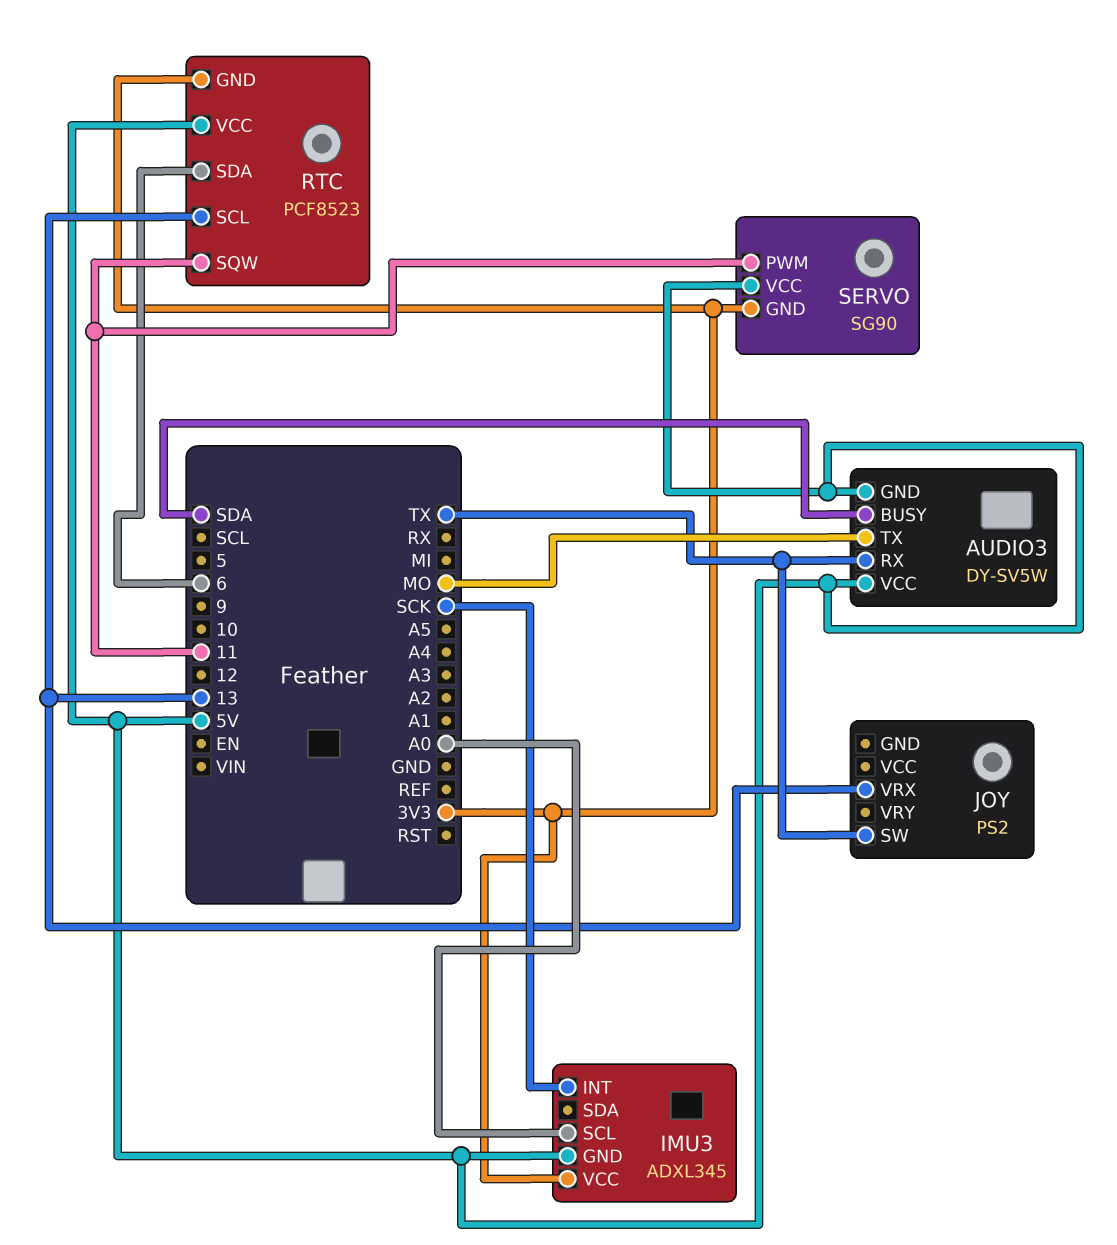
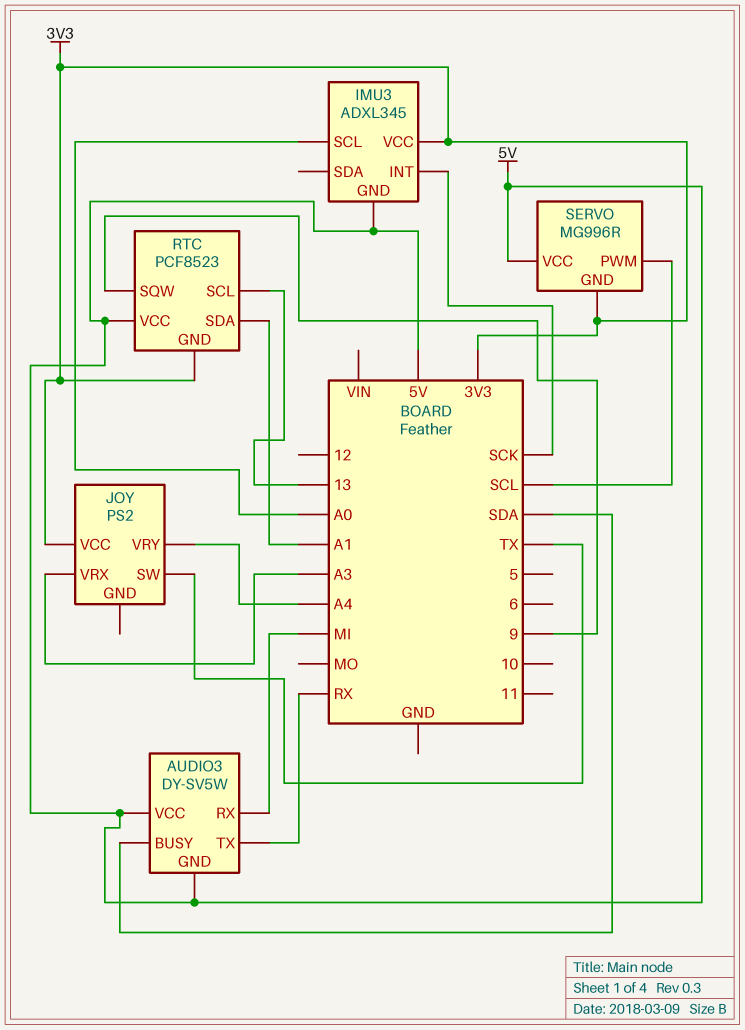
AUDIO3 pin RX: TX -> MI
AUDIO3 pin TX: MO -> RX
JOY pin VCC: none -> 3V3
JOY pin VRX: 13 -> A3
JOY pin VRY: none -> A4
RTC pin SDA: 6 -> A1
RTC pin SQW: 11 -> 9
SERVO: SG90 -> MG996R
SERVO pin PWM: 11 -> SCL

